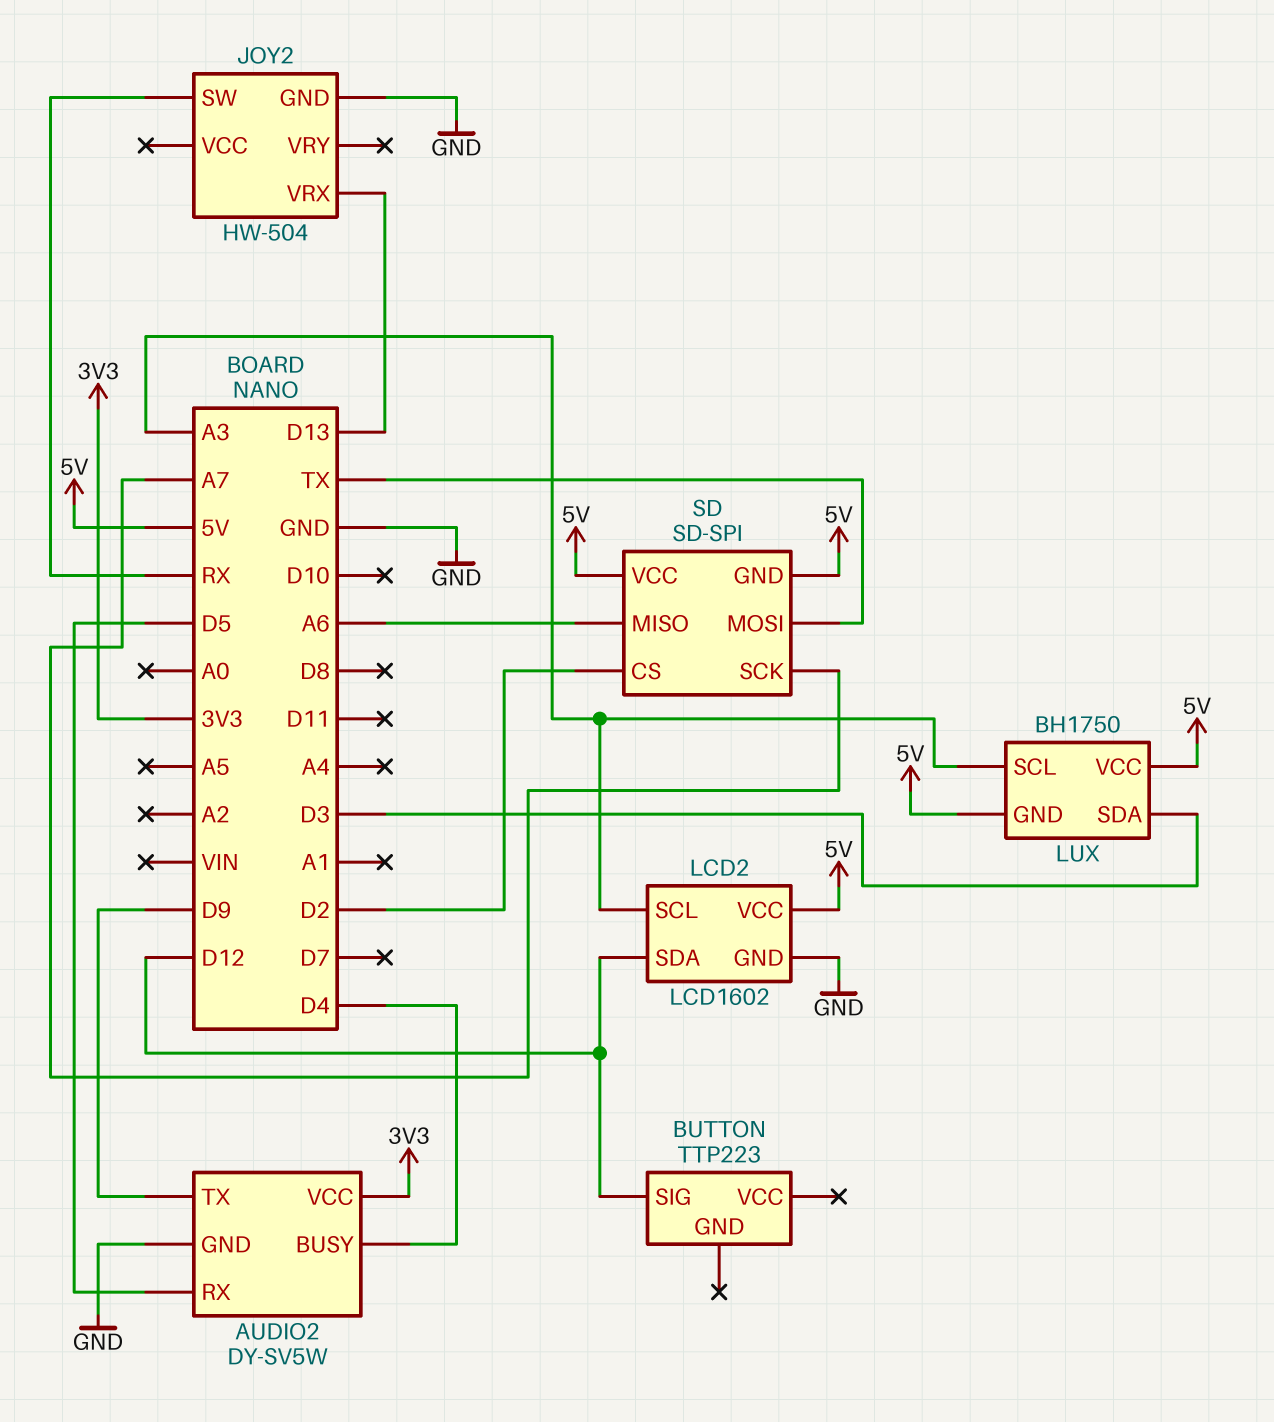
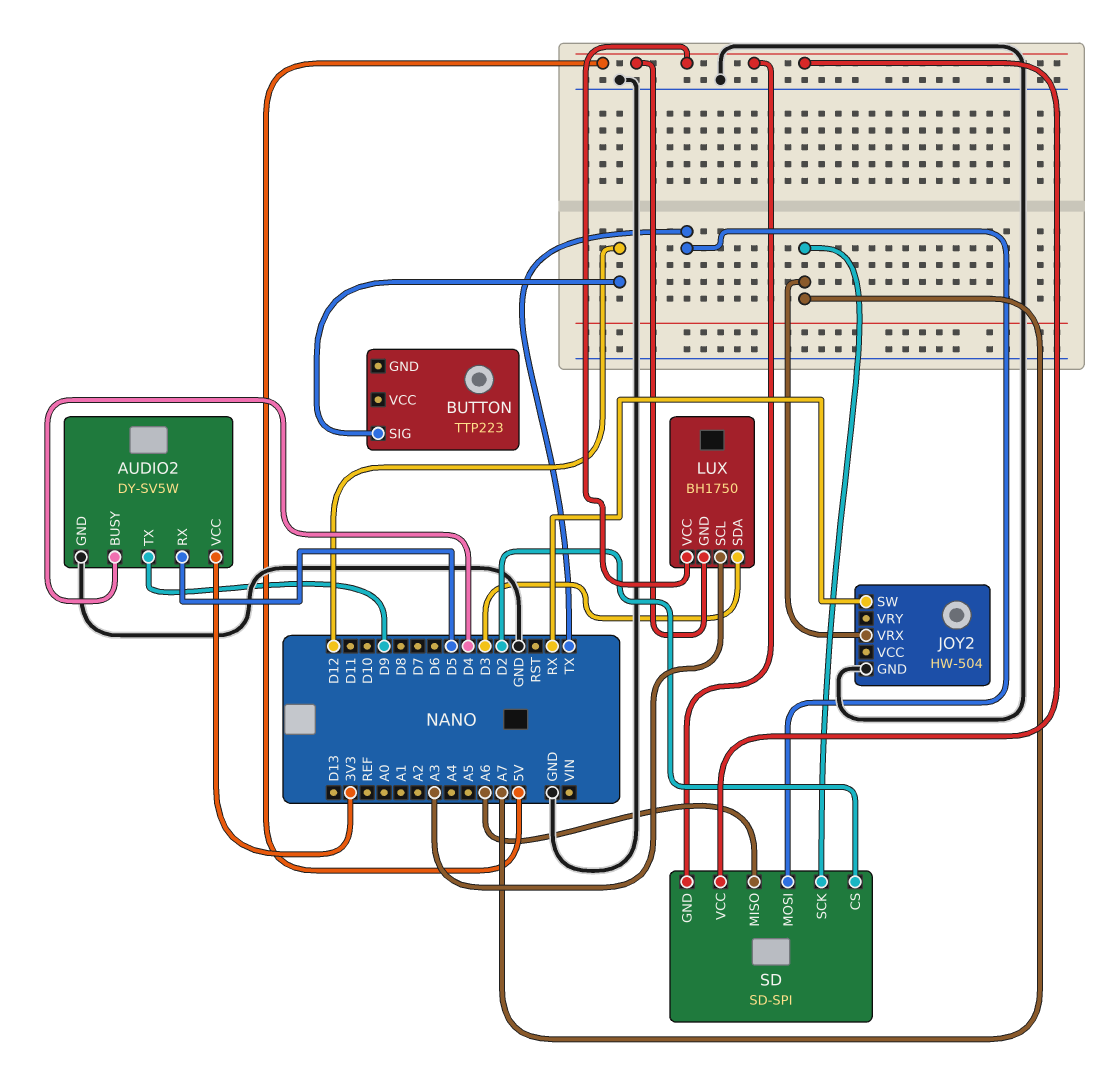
JOY2 pin VRX: D13 -> A7
LCD2: LCD1602 -> none
LCD2 pin GND: GND -> none
LCD2 pin SCL: A3 -> none
LCD2 pin SDA: D12 -> none
LCD2 pin VCC: 5V -> none

